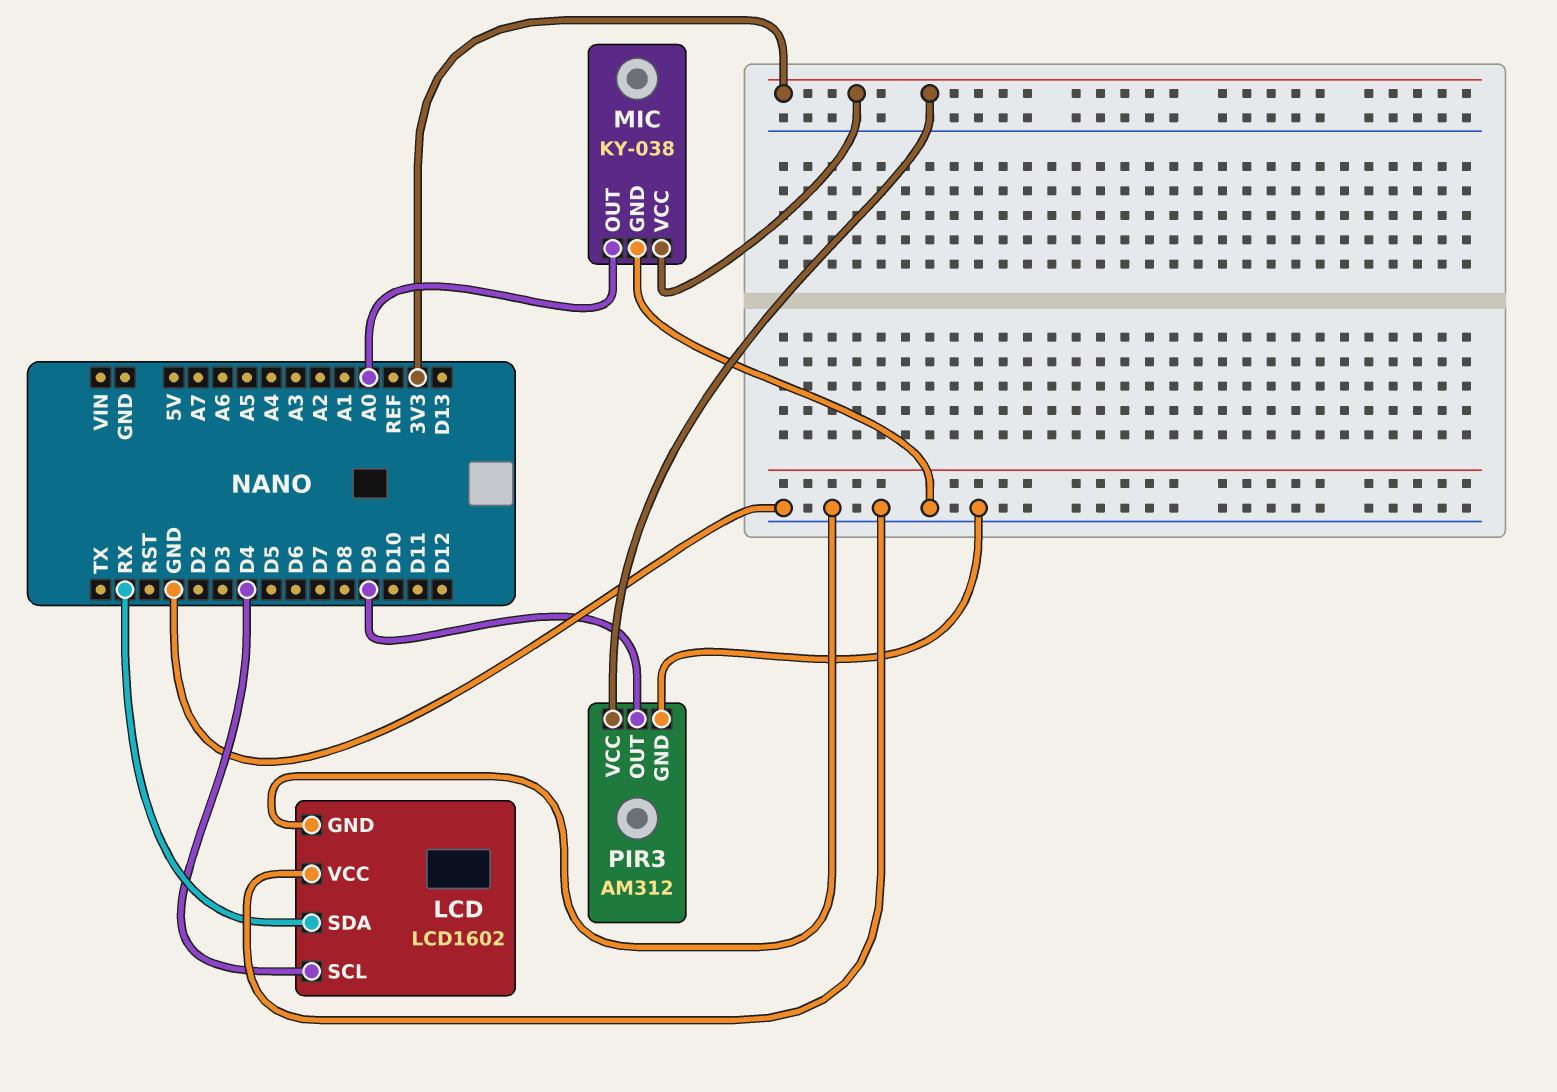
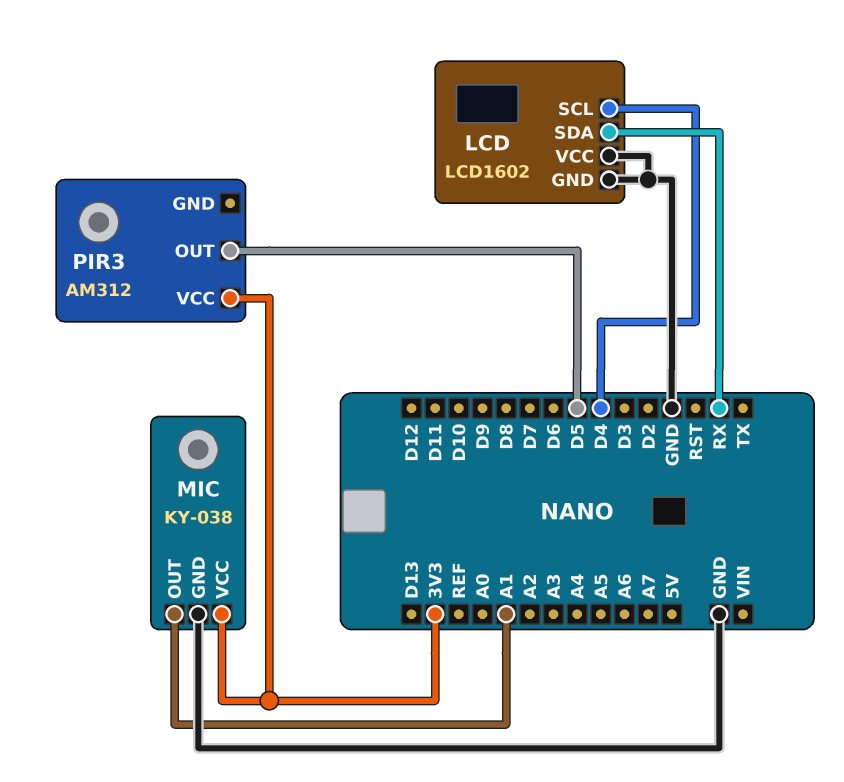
MIC pin OUT: A0 -> A1
PIR3 pin GND: GND -> none
PIR3 pin OUT: D9 -> D5

